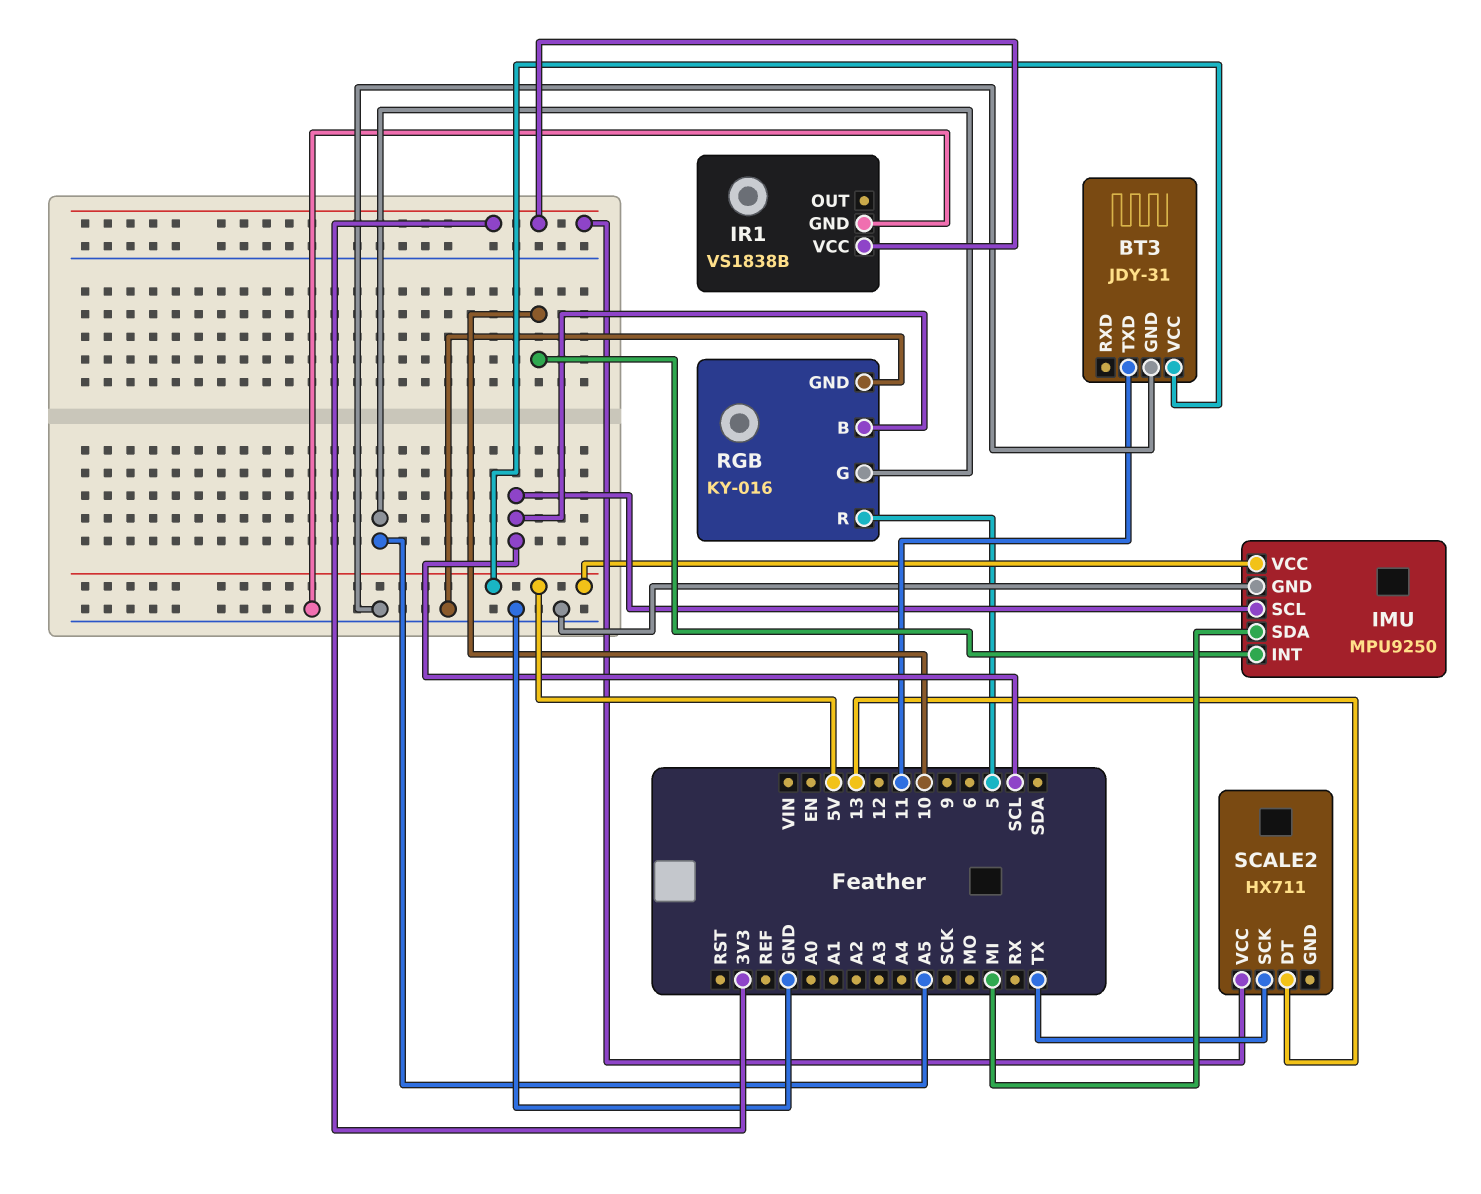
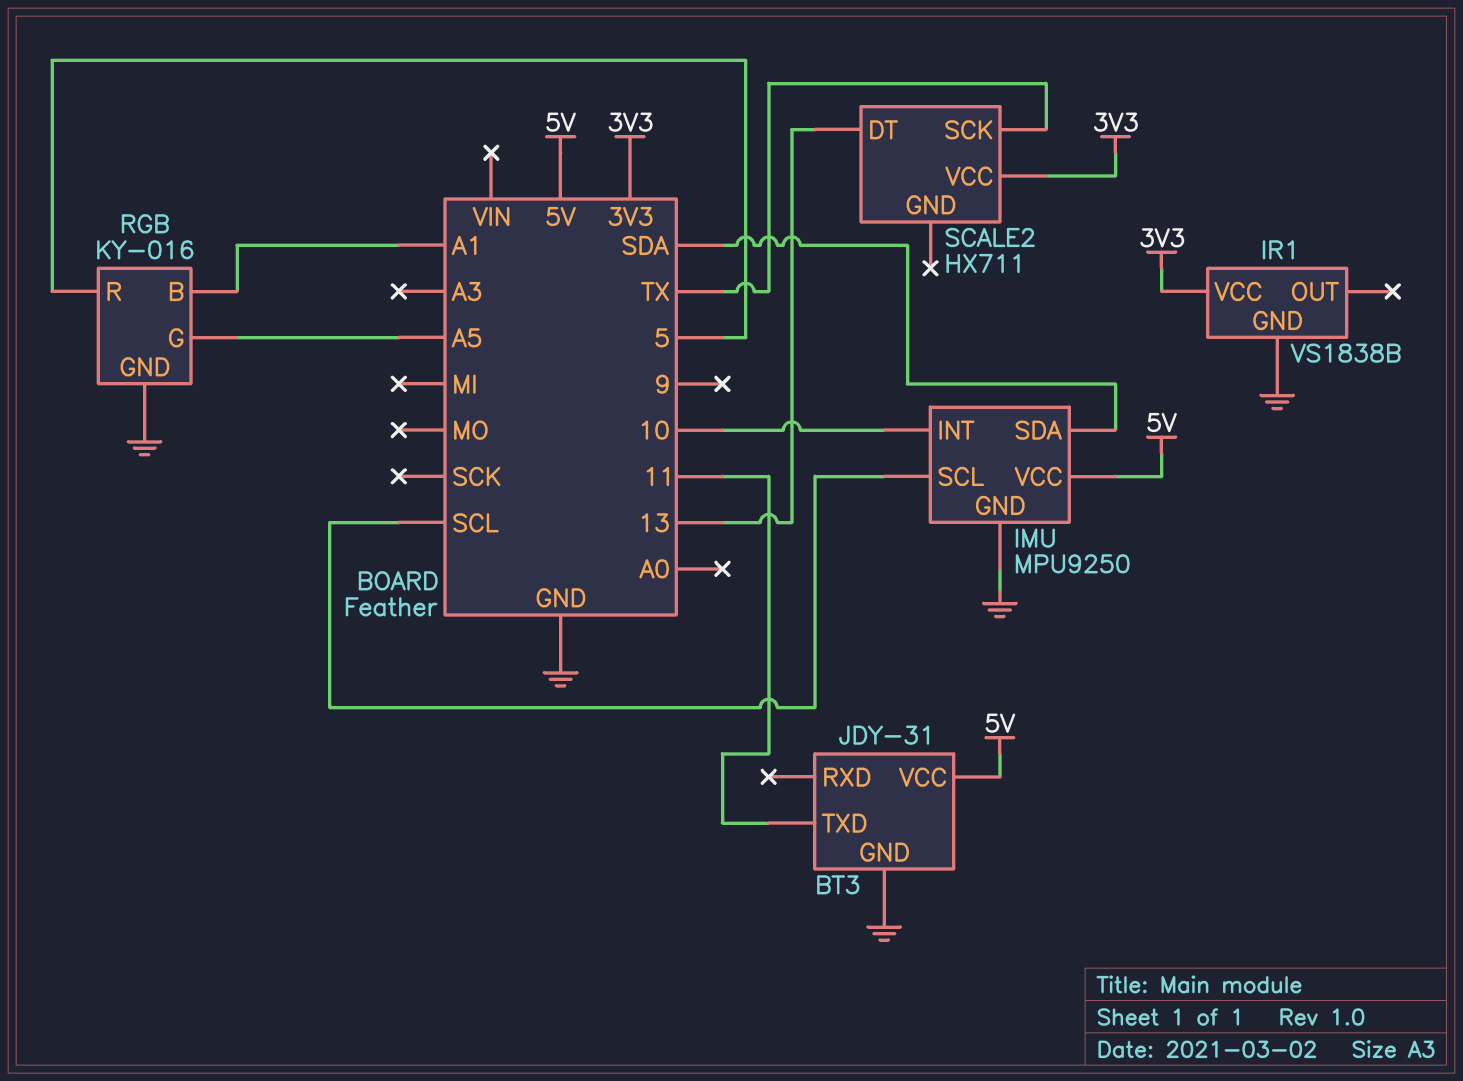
IMU pin SDA: MI -> SDA
RGB pin B: SCL -> A1

